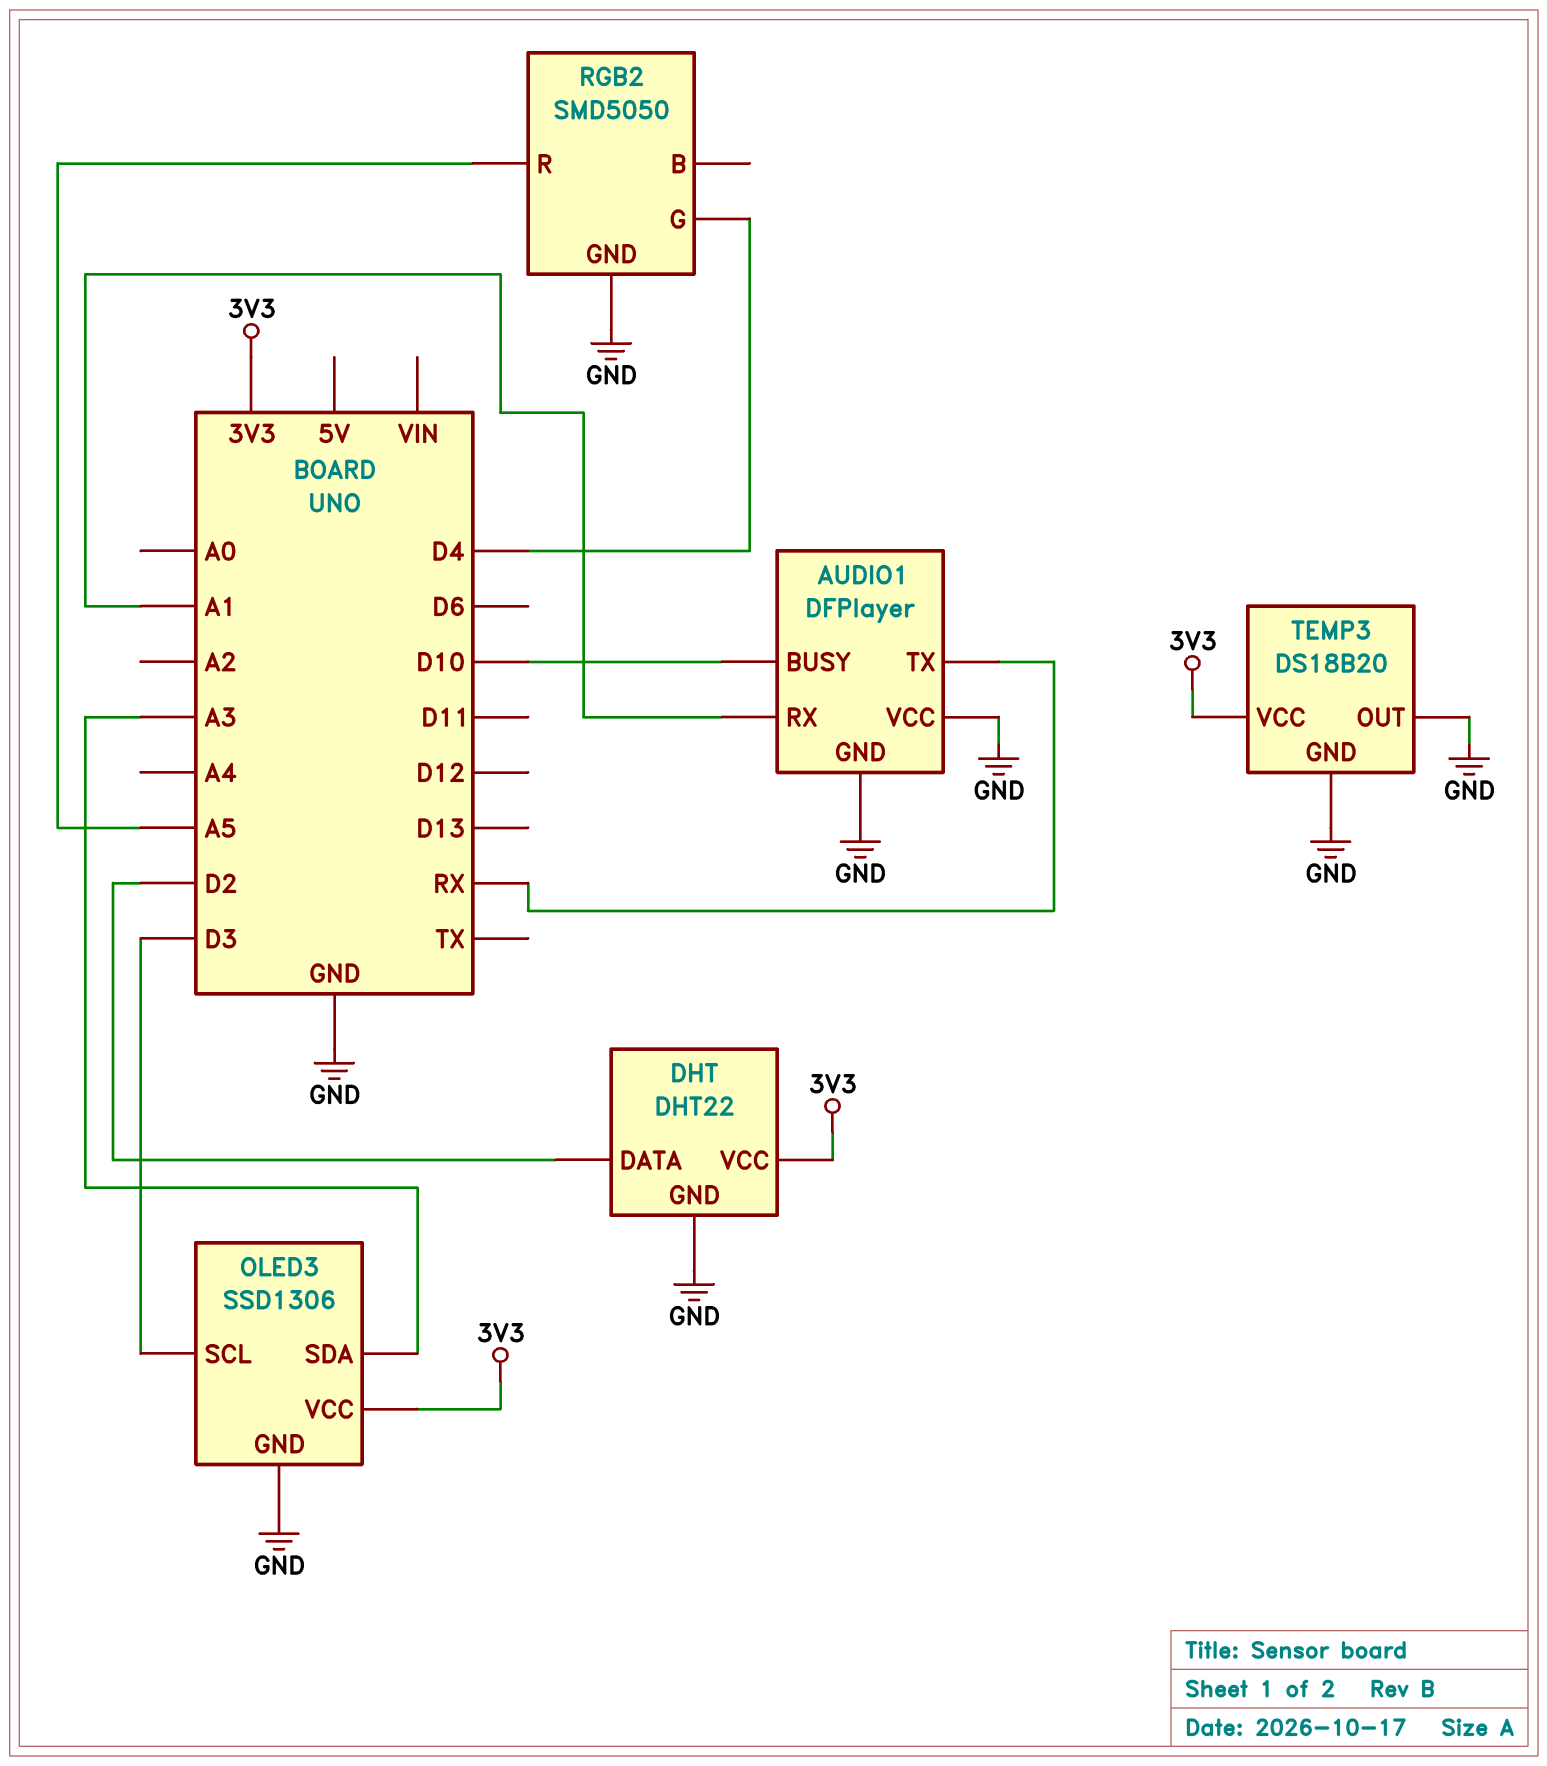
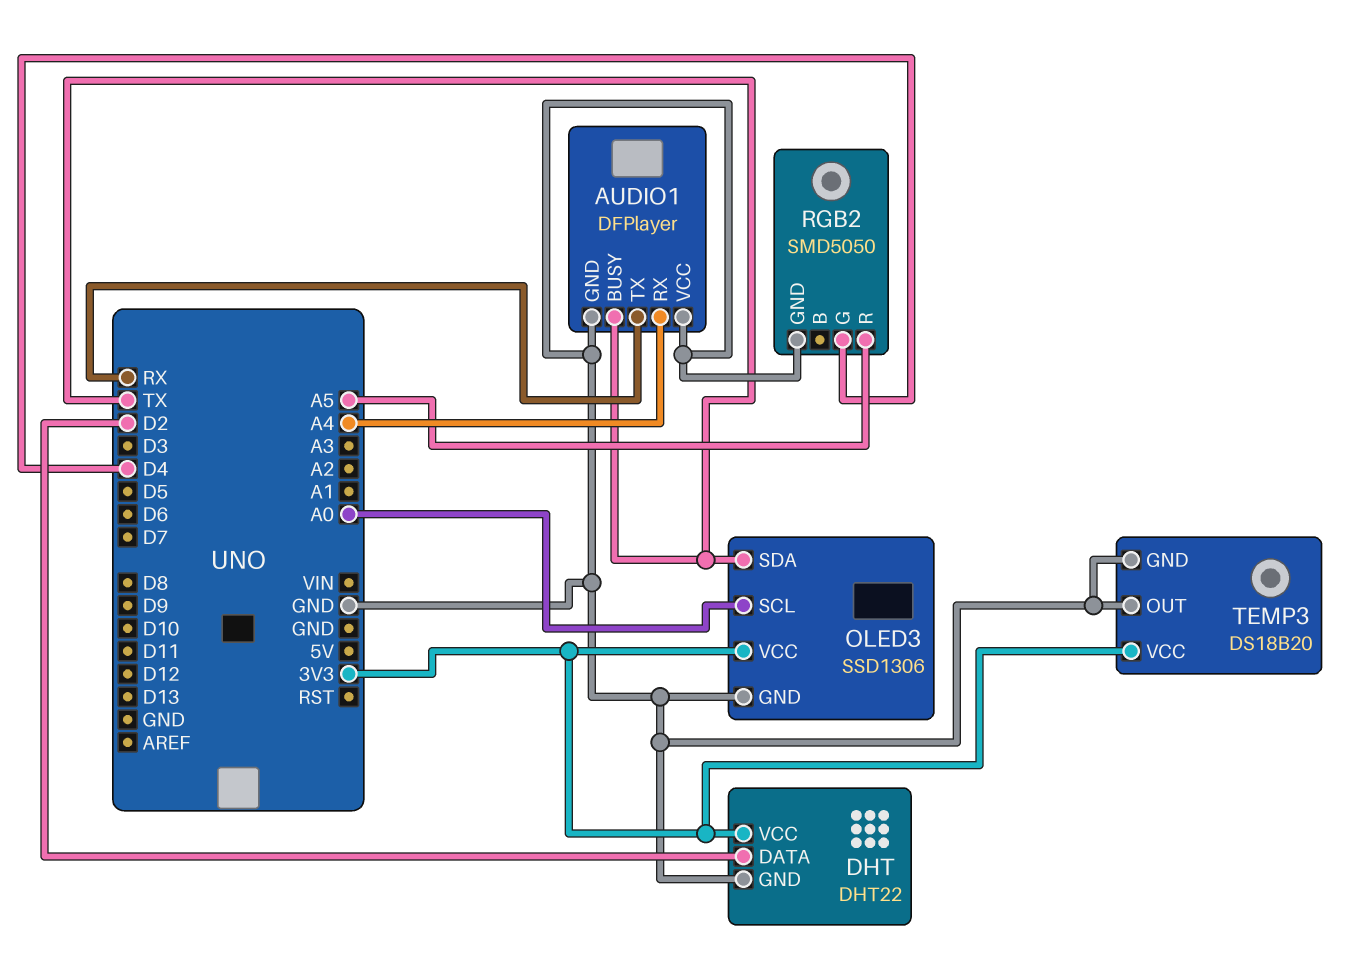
AUDIO1 pin BUSY: D10 -> TX
AUDIO1 pin RX: A1 -> A4
OLED3 pin SCL: D3 -> A0
OLED3 pin SDA: A3 -> TX

